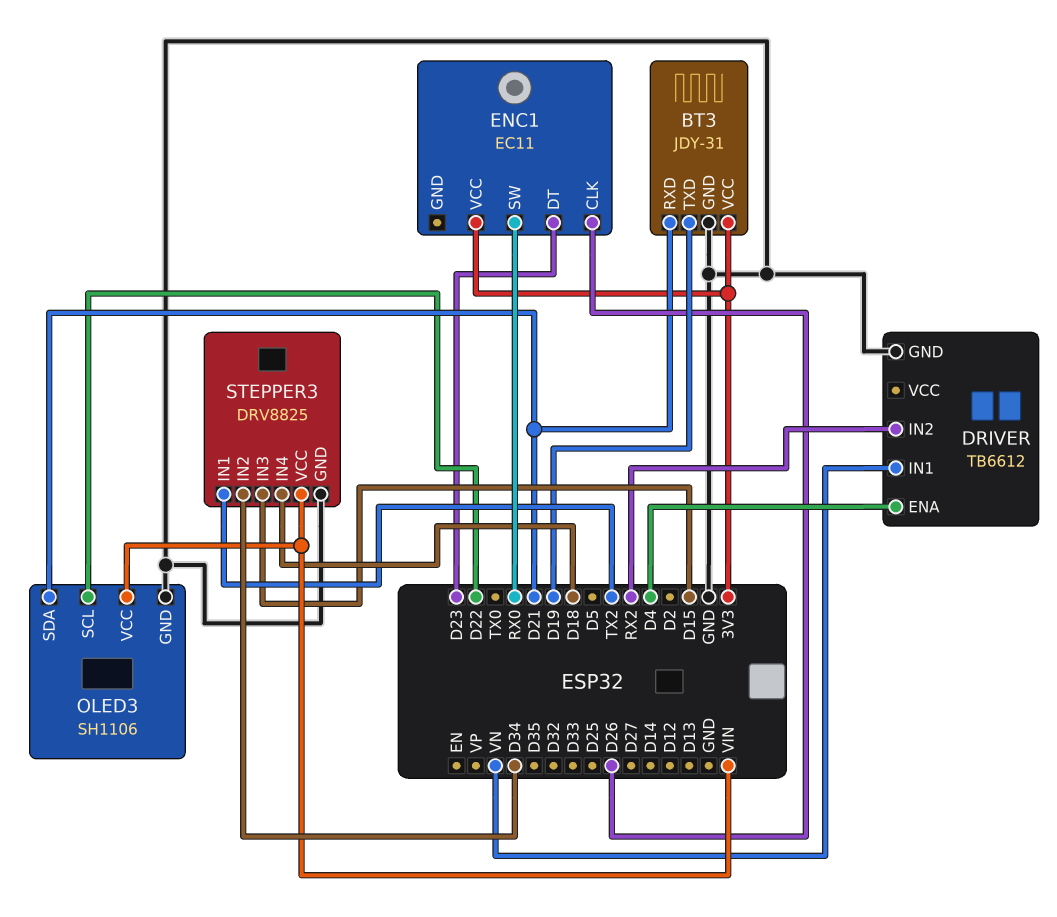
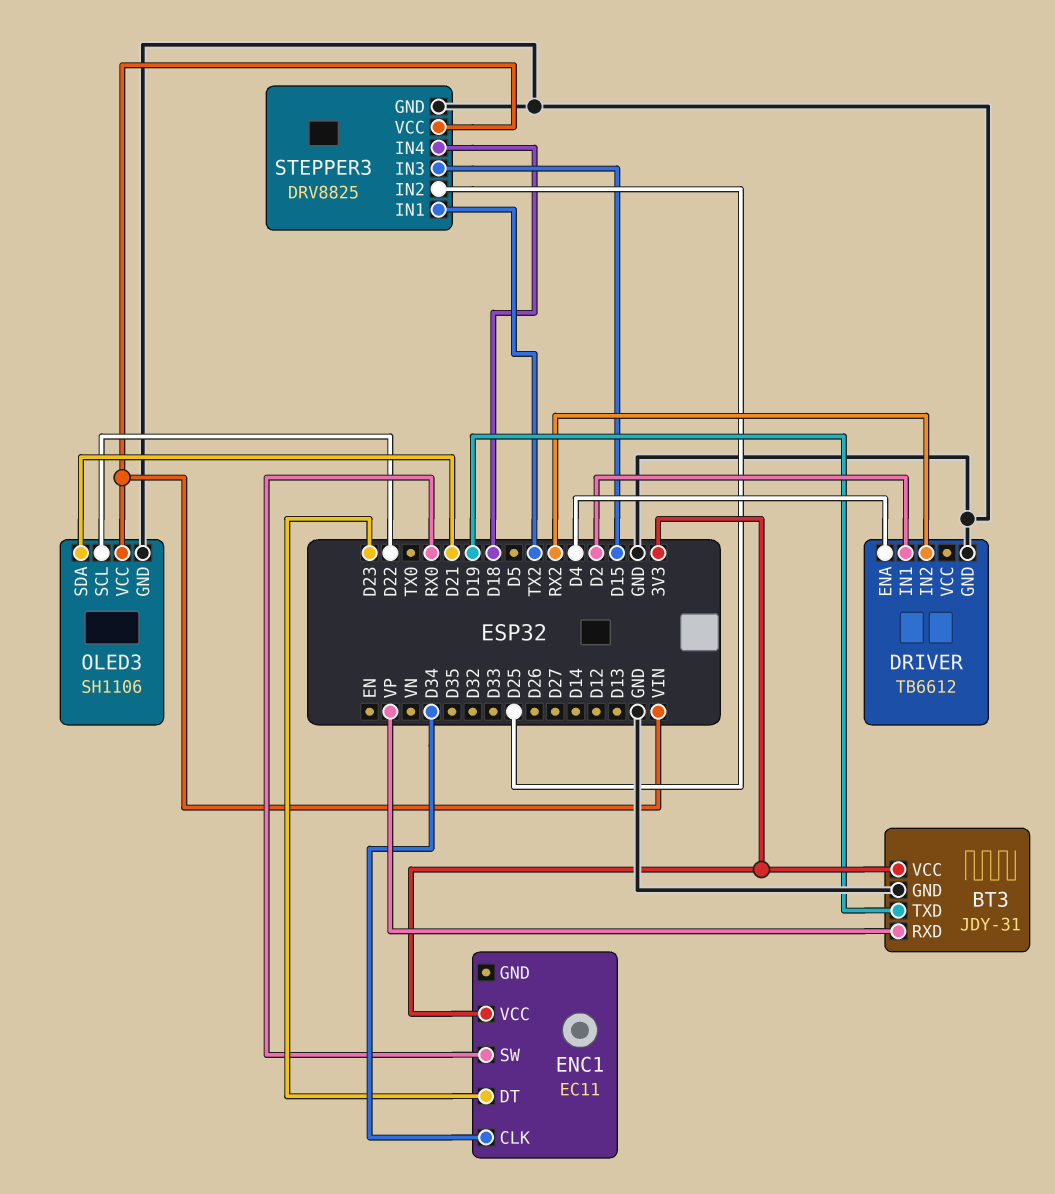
BT3 pin RXD: D21 -> VP
DRIVER pin IN1: VN -> D2
ENC1 pin CLK: D26 -> D34
STEPPER3 pin IN2: D34 -> D25

